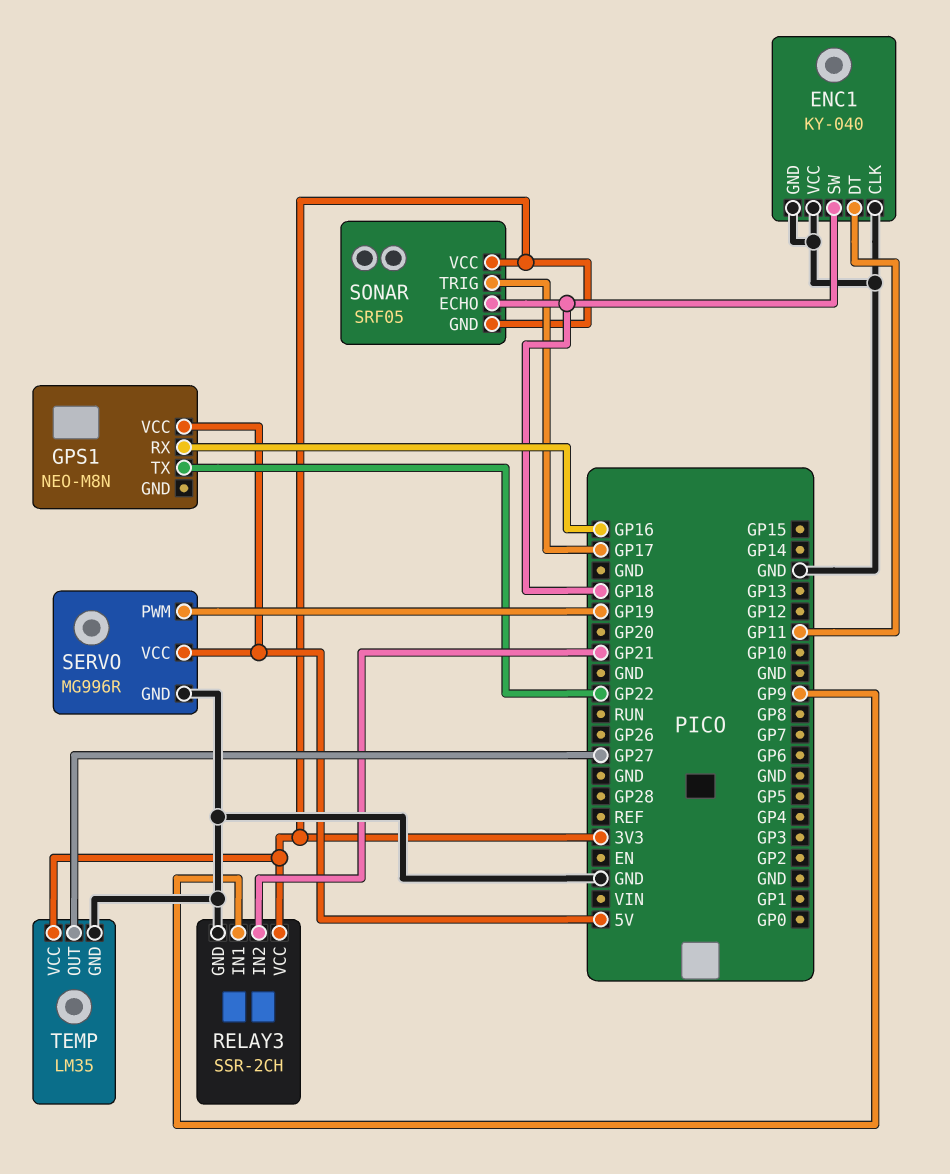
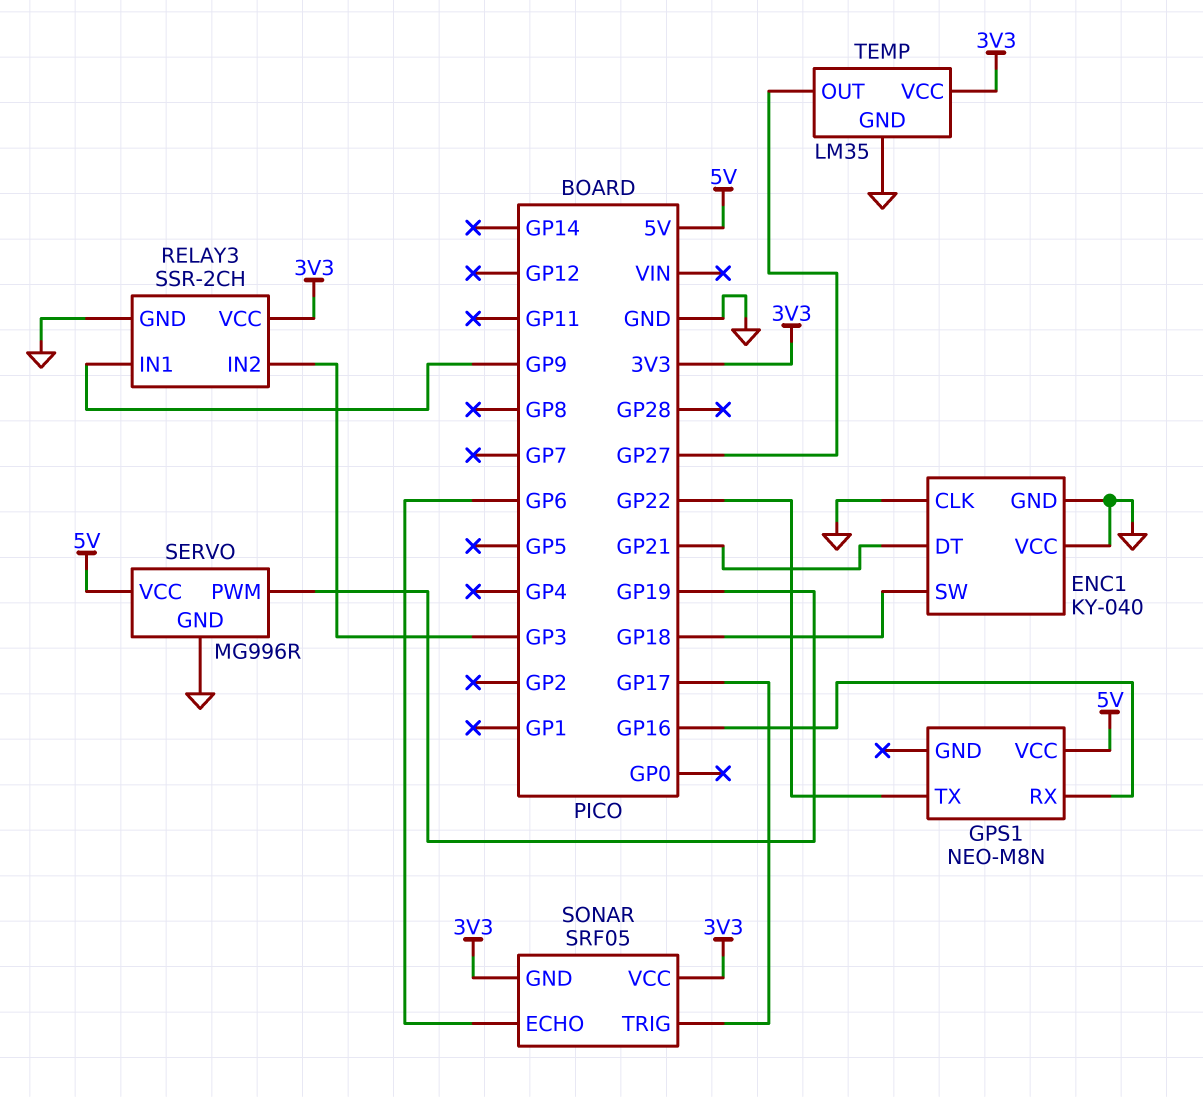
ENC1 pin DT: GP11 -> GP21
RELAY3 pin IN2: GP21 -> GP3
SONAR pin ECHO: GP18 -> GP6

